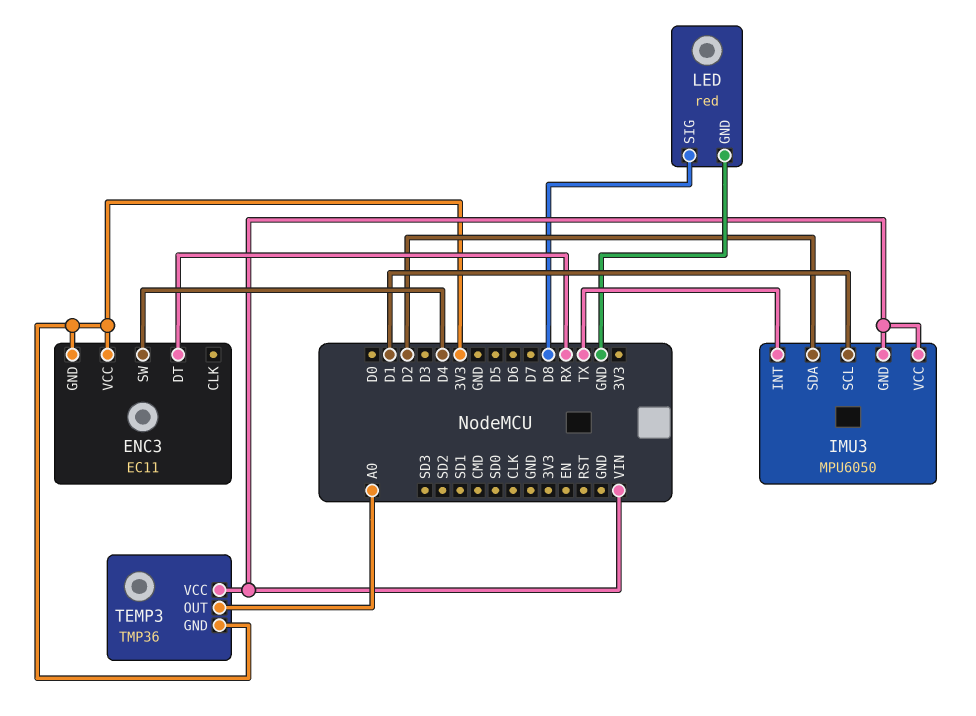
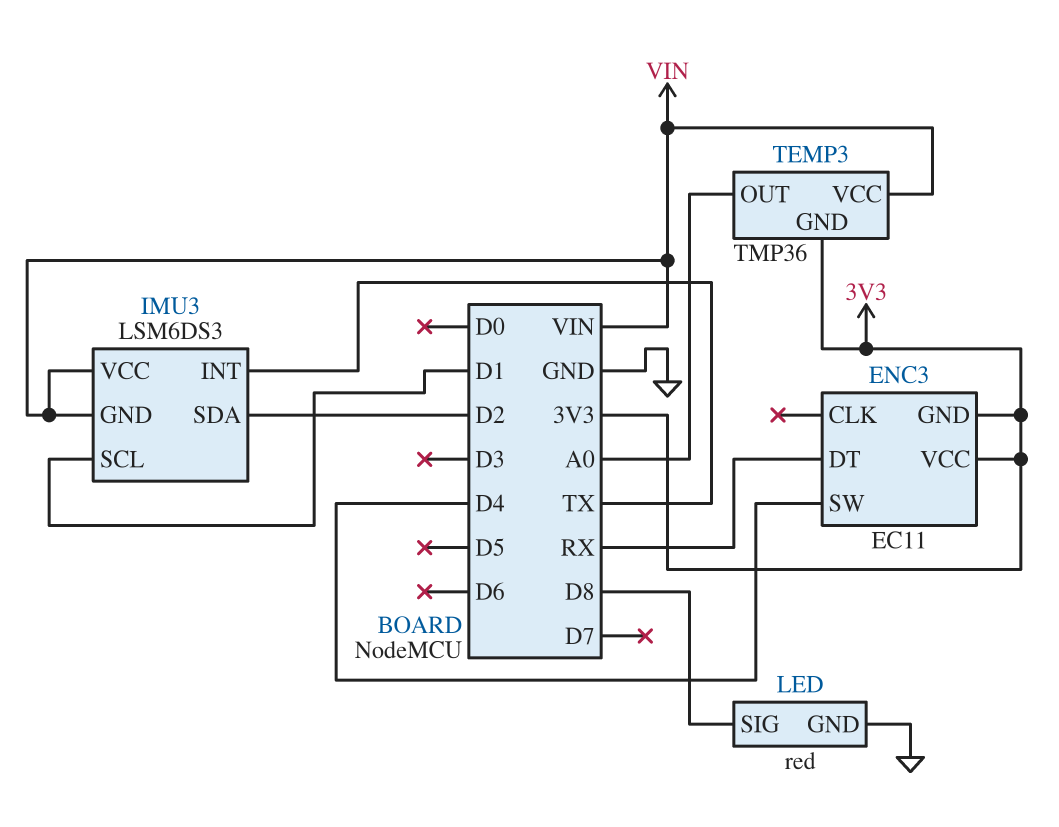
IMU3: MPU6050 -> LSM6DS3

